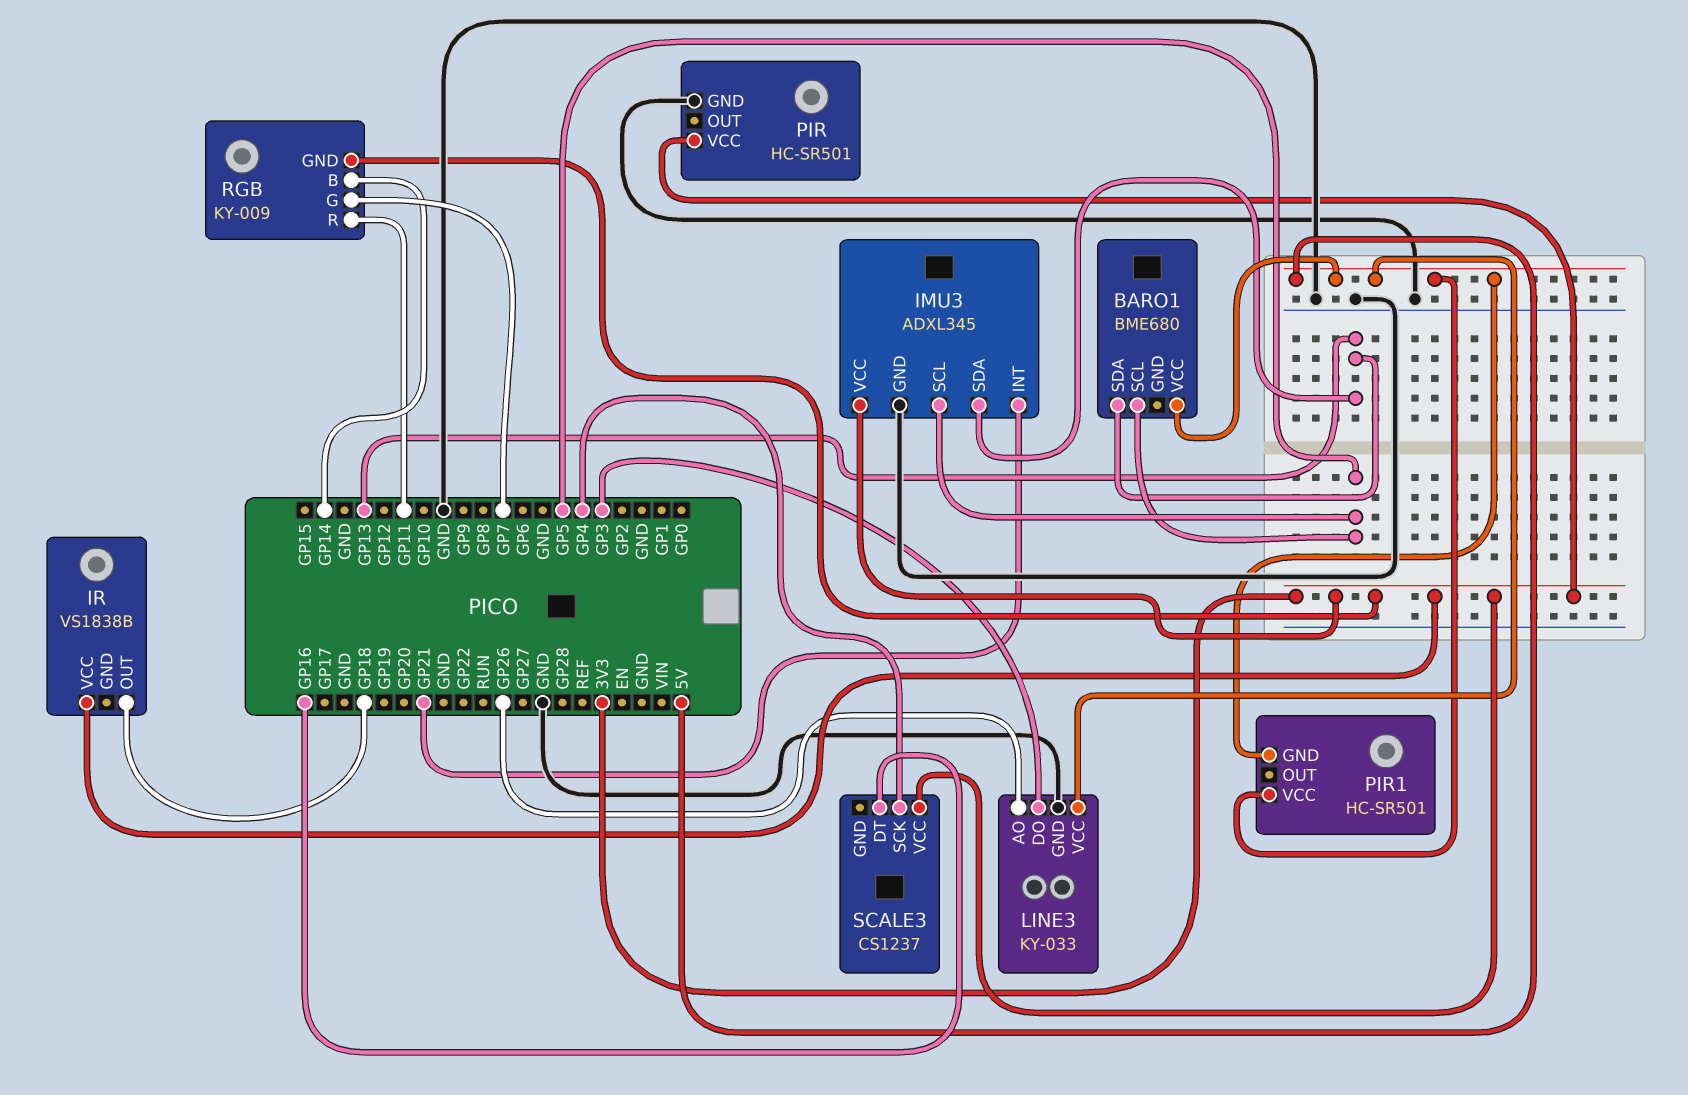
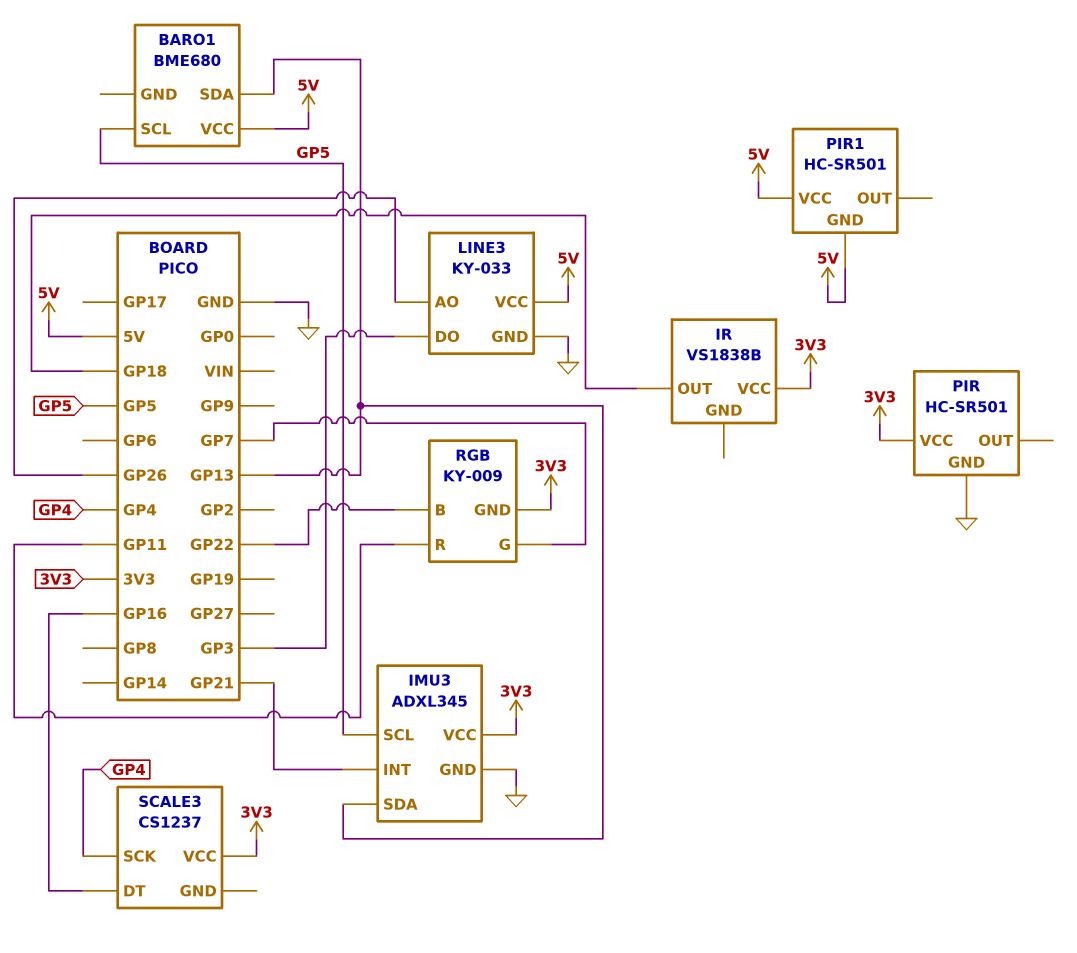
RGB pin B: GP14 -> GP22

